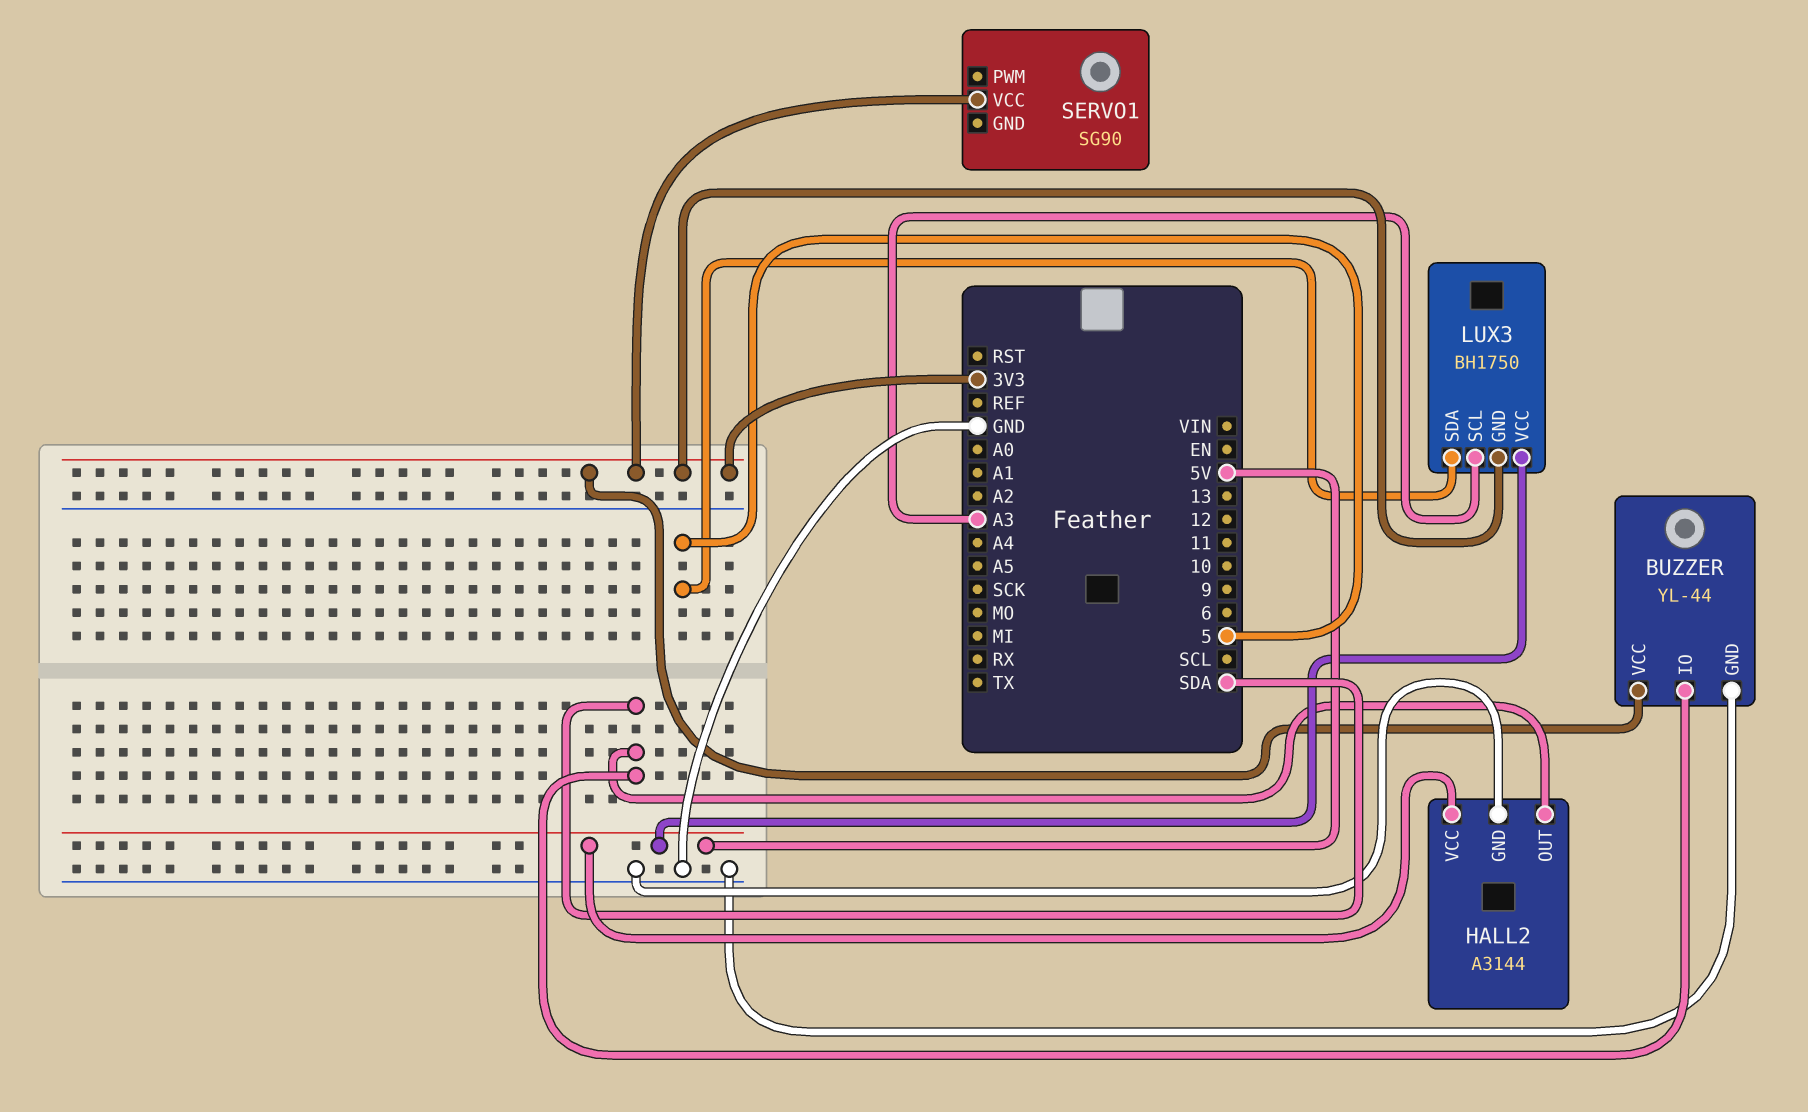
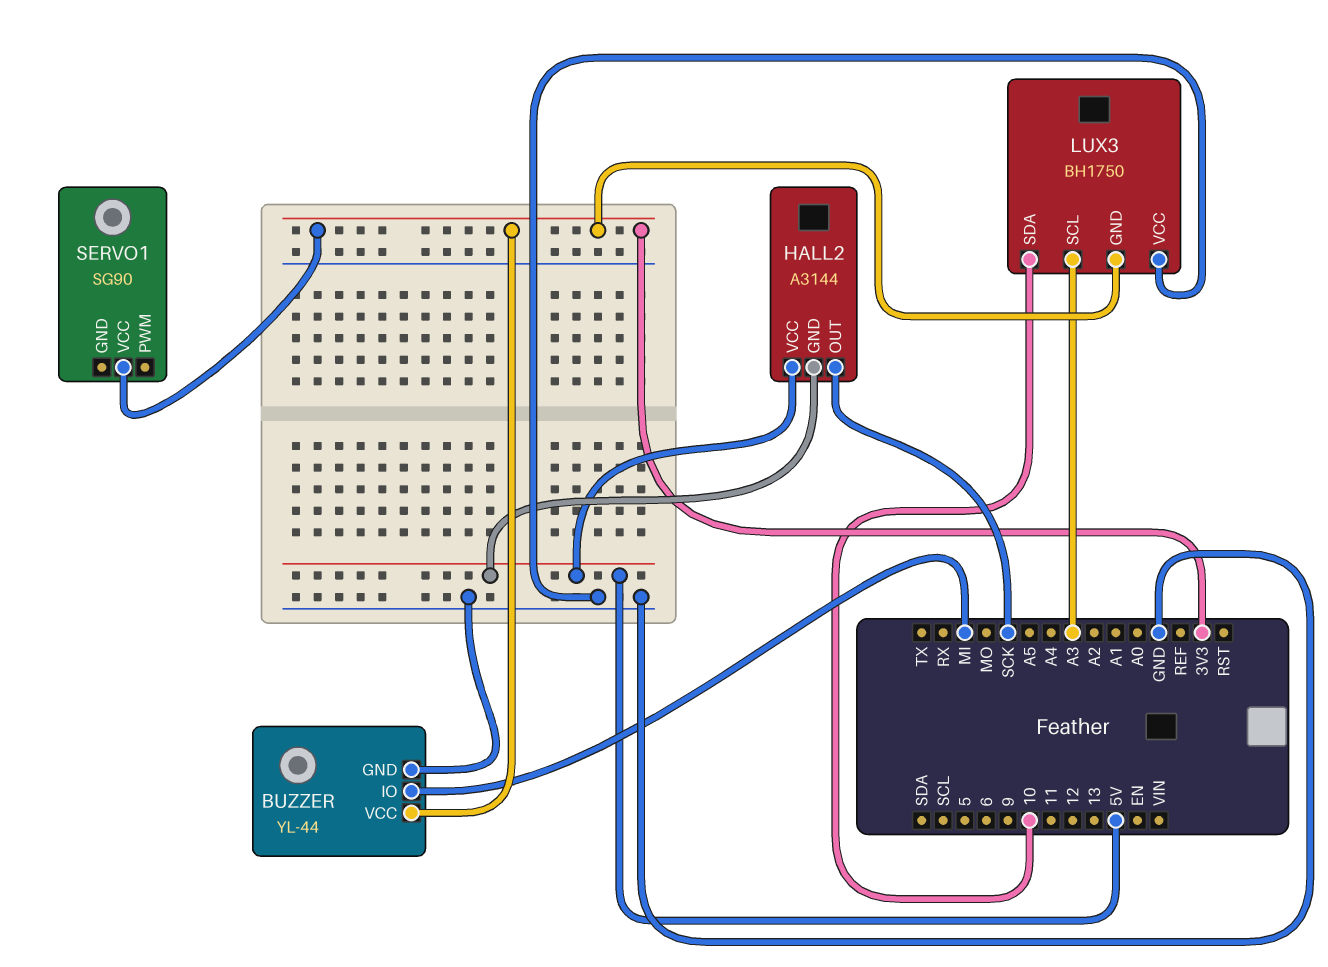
BUZZER pin IO: SDA -> MI
HALL2 pin GND: GND -> 5V
HALL2 pin OUT: SDA -> SCK
LUX3 pin SDA: 5 -> 10
LUX3 pin VCC: 5V -> GND

